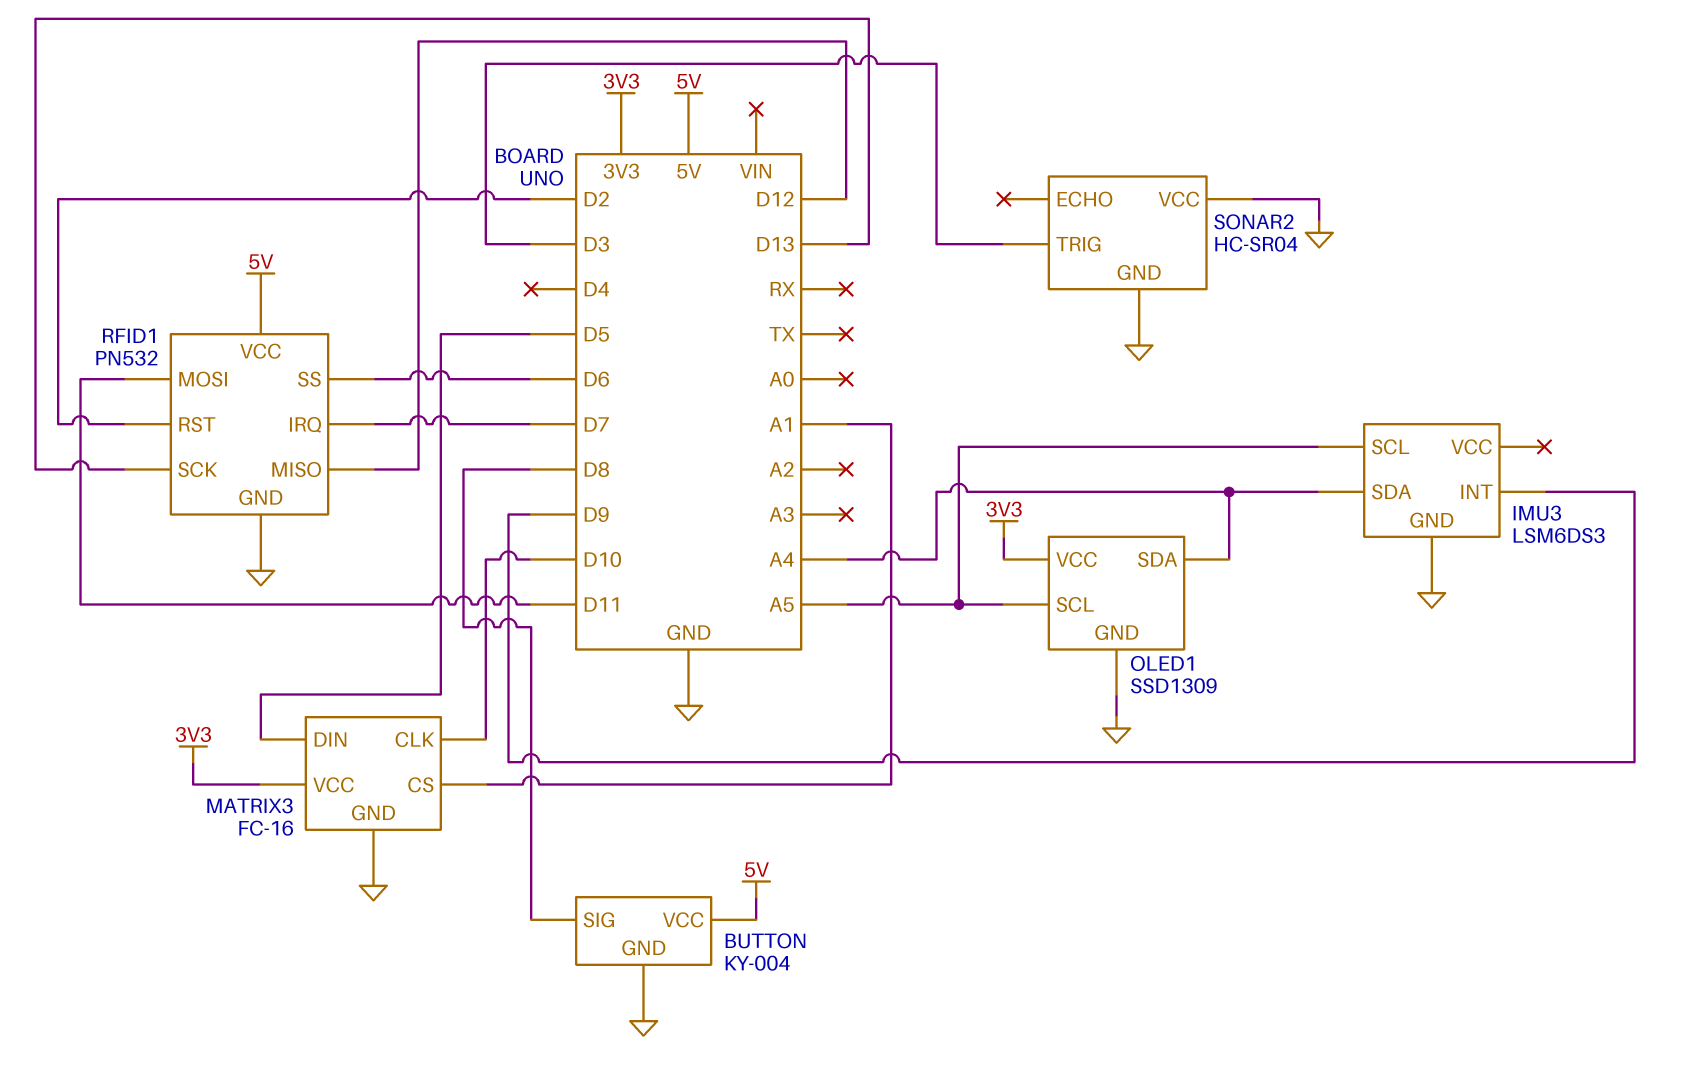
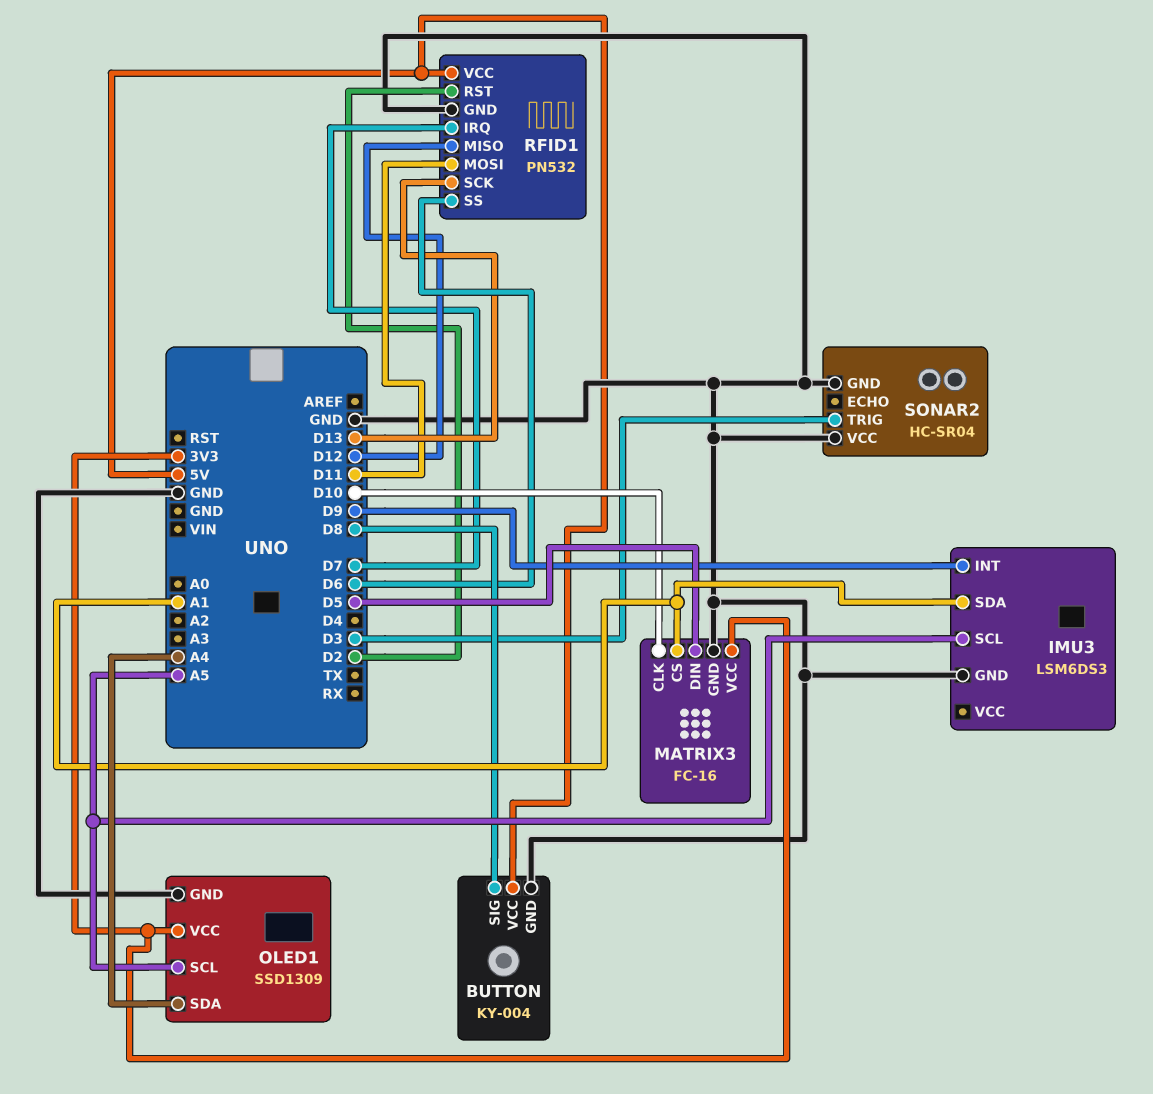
IMU3 pin SDA: A4 -> A1

